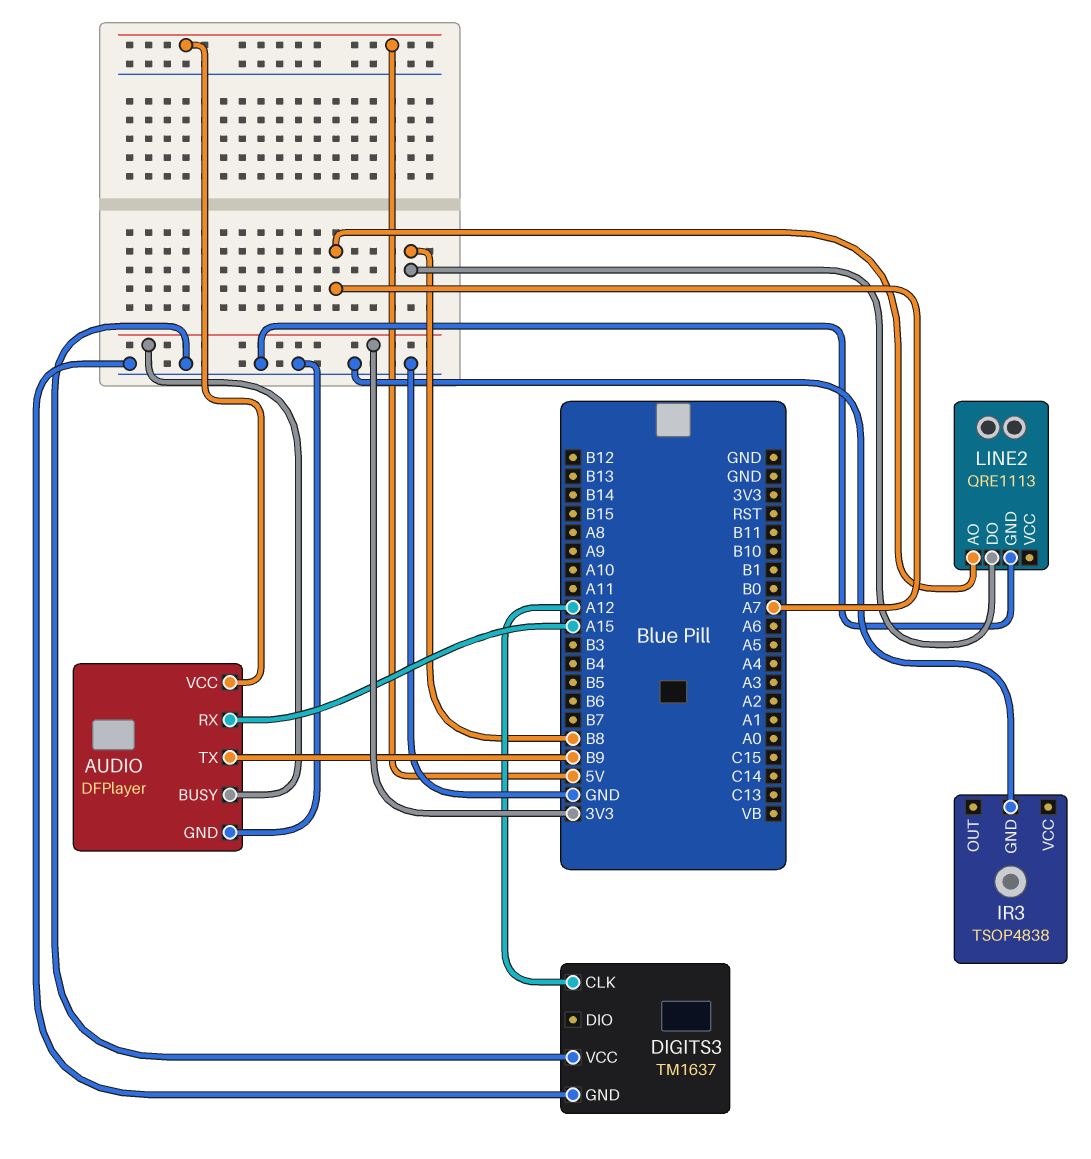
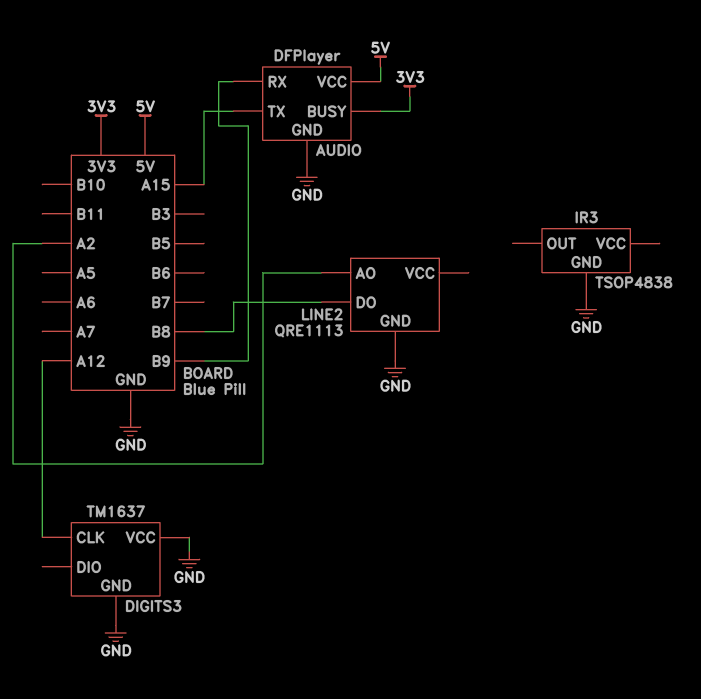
AUDIO pin RX: A15 -> B9
AUDIO pin TX: B9 -> A15
LINE2 pin AO: A7 -> A2

